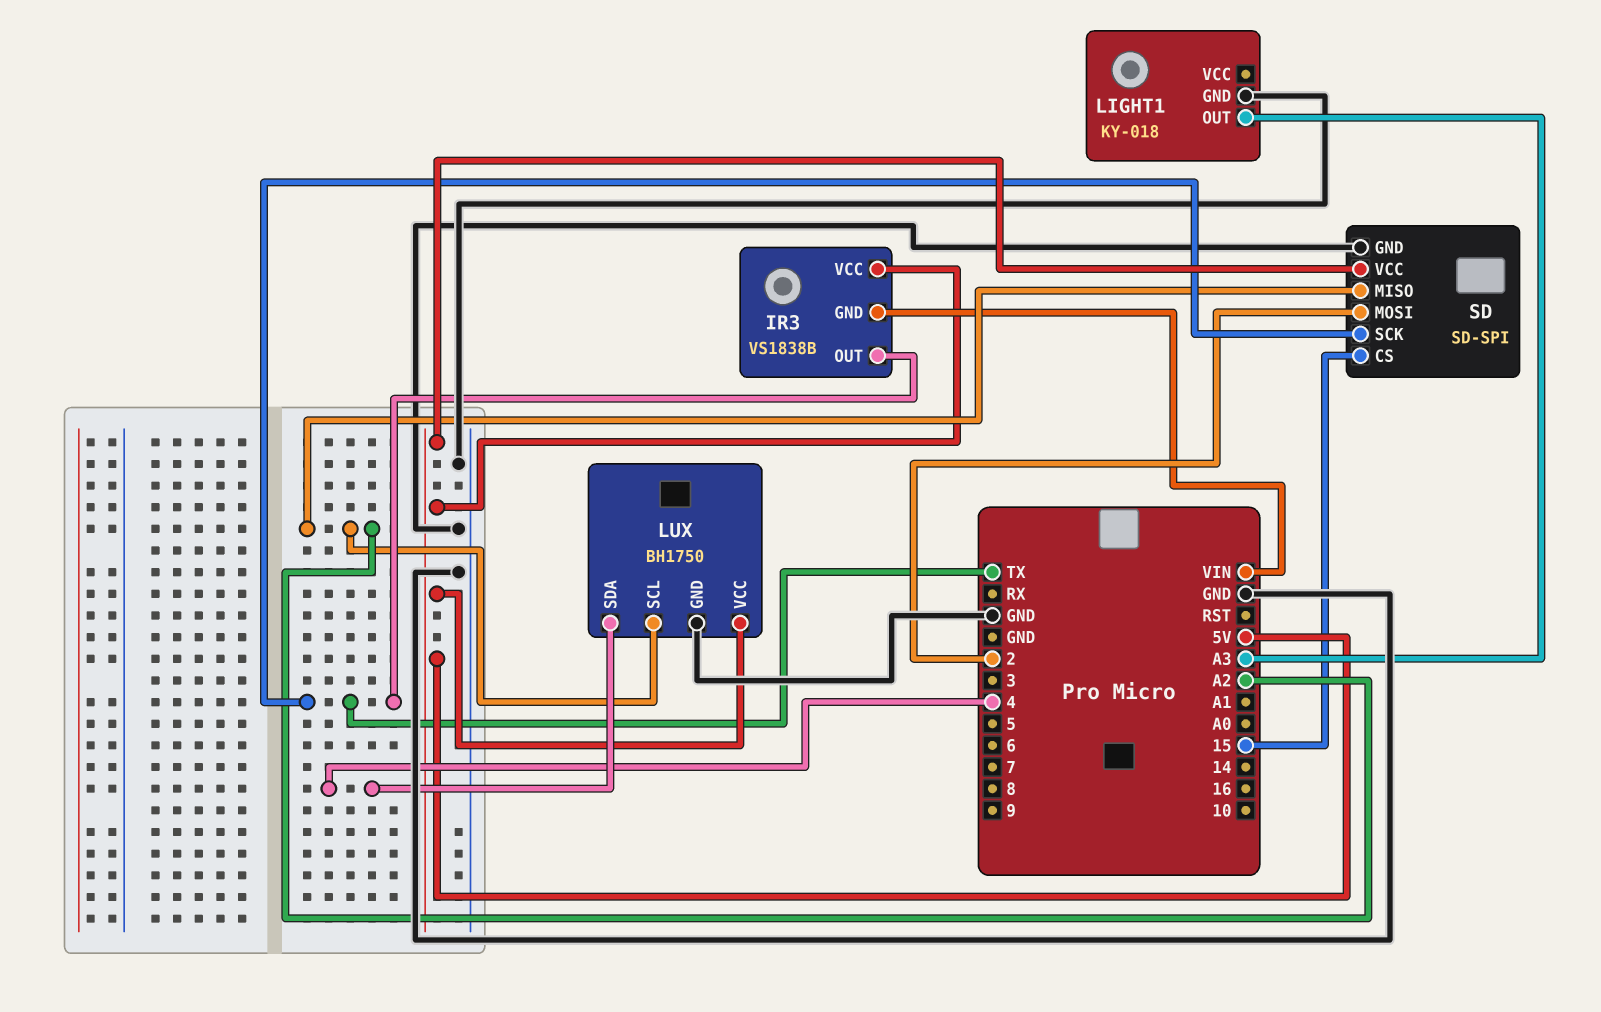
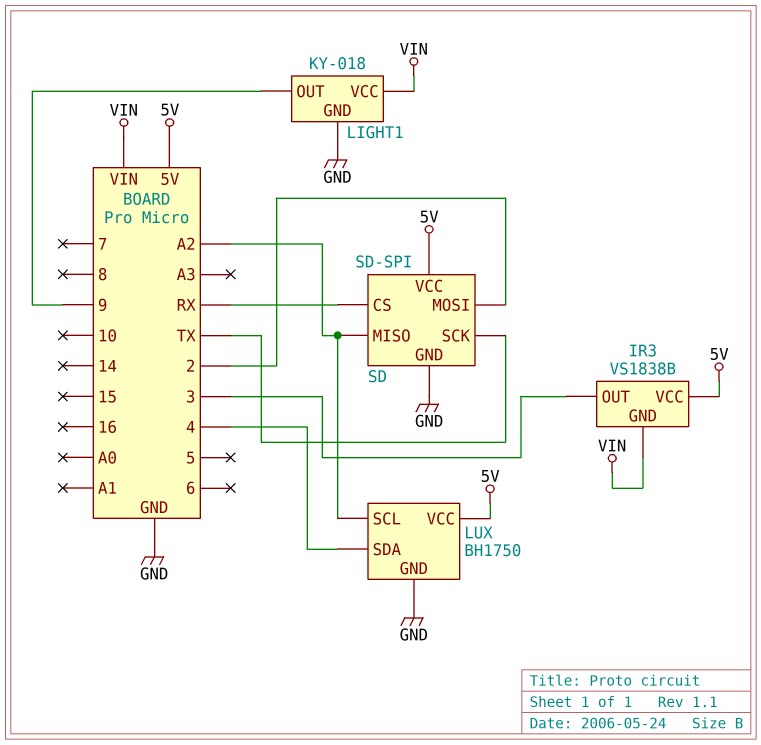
IR3 pin OUT: TX -> 3
LIGHT1 pin OUT: A3 -> 9
LIGHT1 pin VCC: none -> VIN
SD pin CS: 15 -> RX

